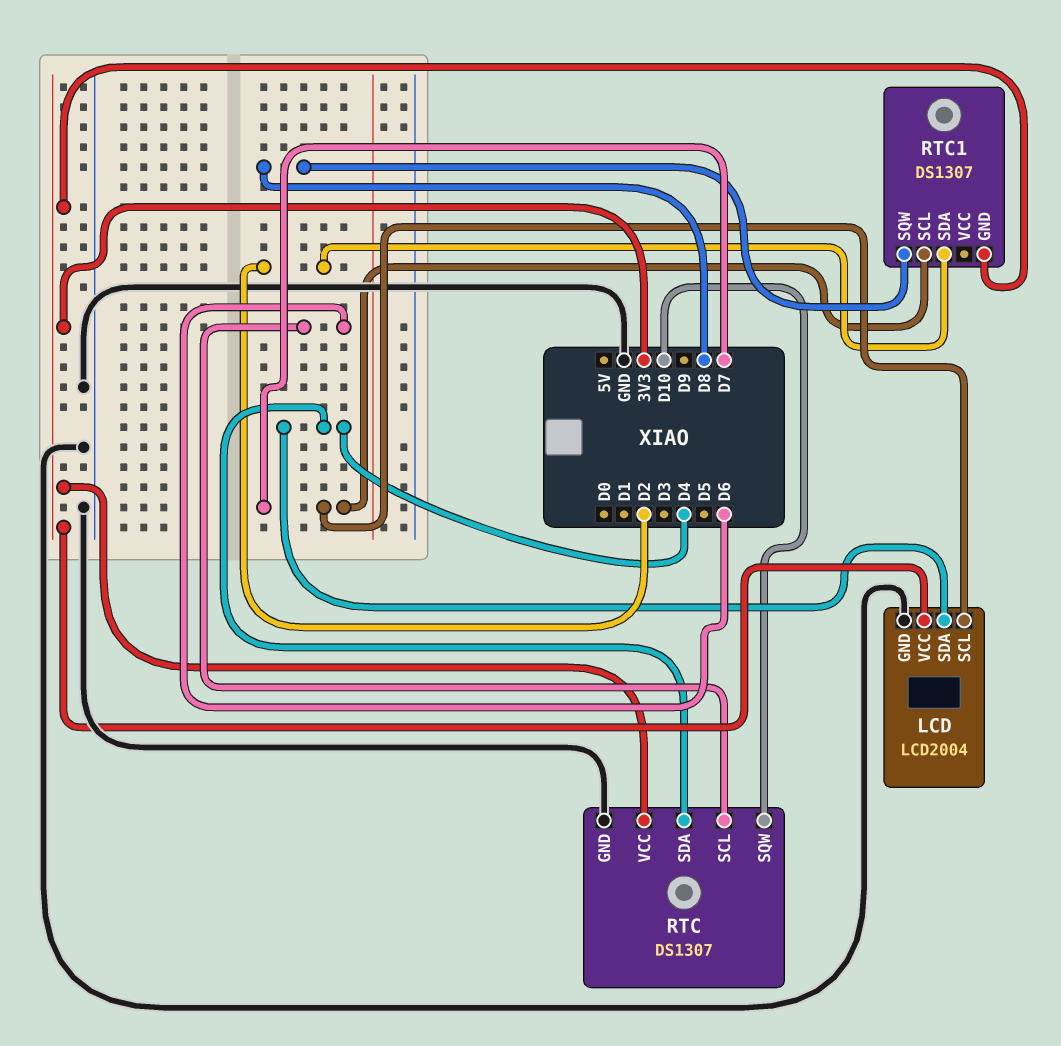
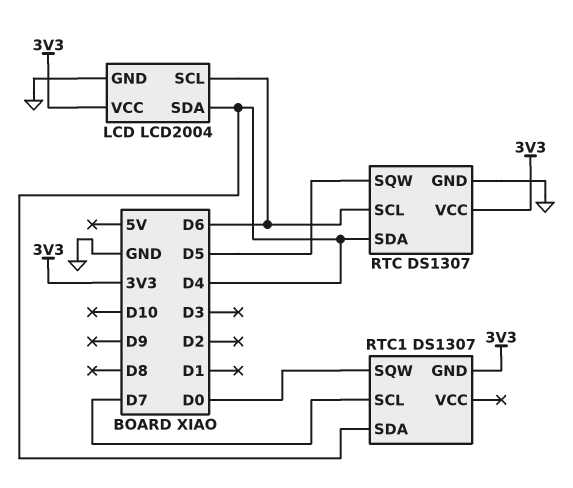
LCD pin SCL: D7 -> D6
RTC pin SQW: D10 -> D5
RTC1 pin SDA: D2 -> D4
RTC1 pin SQW: D8 -> D0

